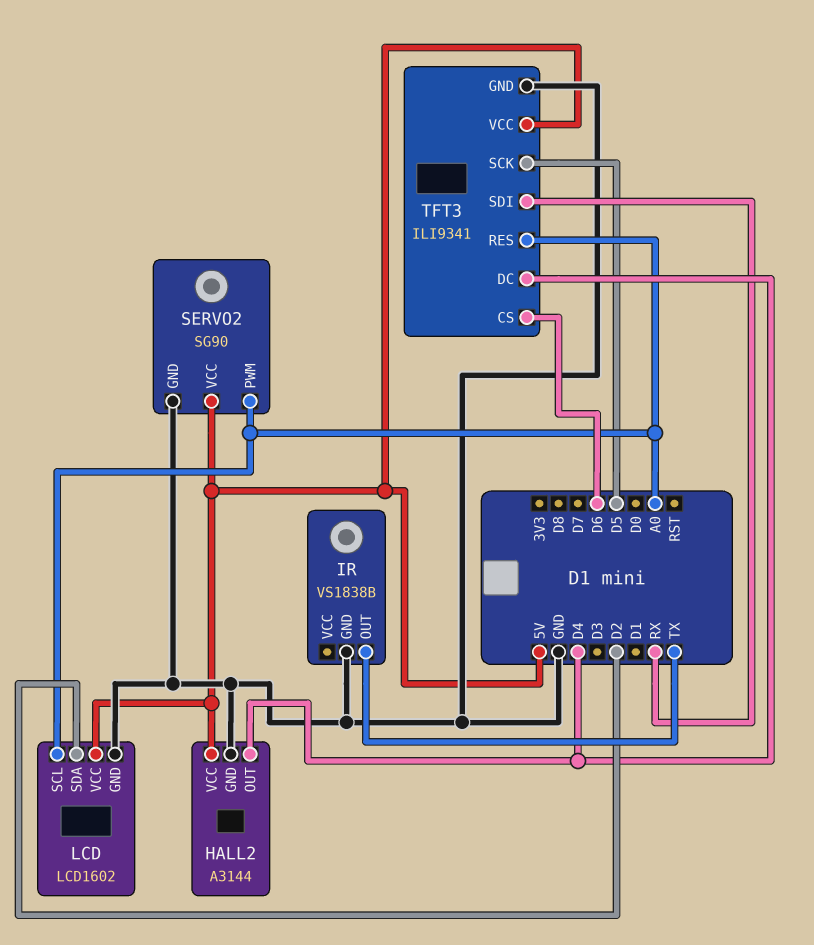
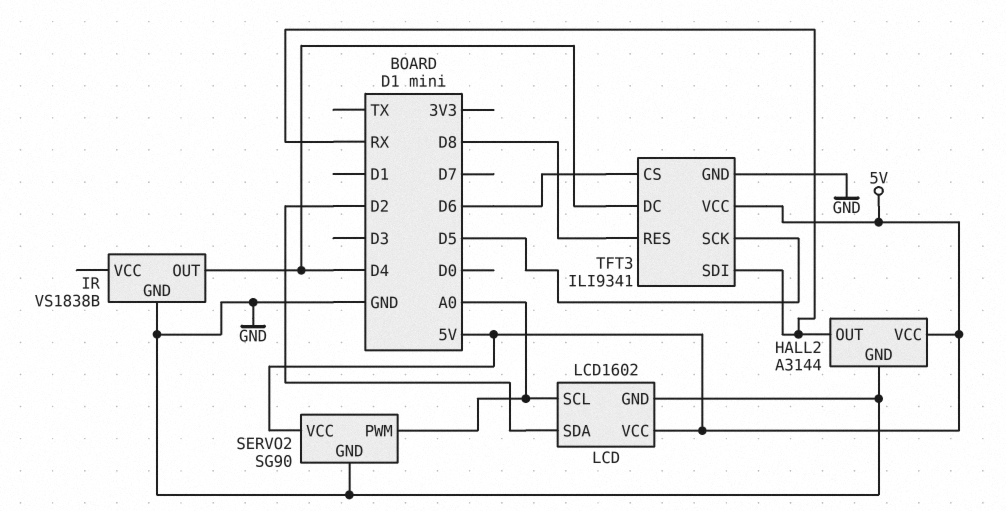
HALL2 pin OUT: D4 -> RX
IR pin OUT: TX -> D4
TFT3 pin RES: A0 -> D8

